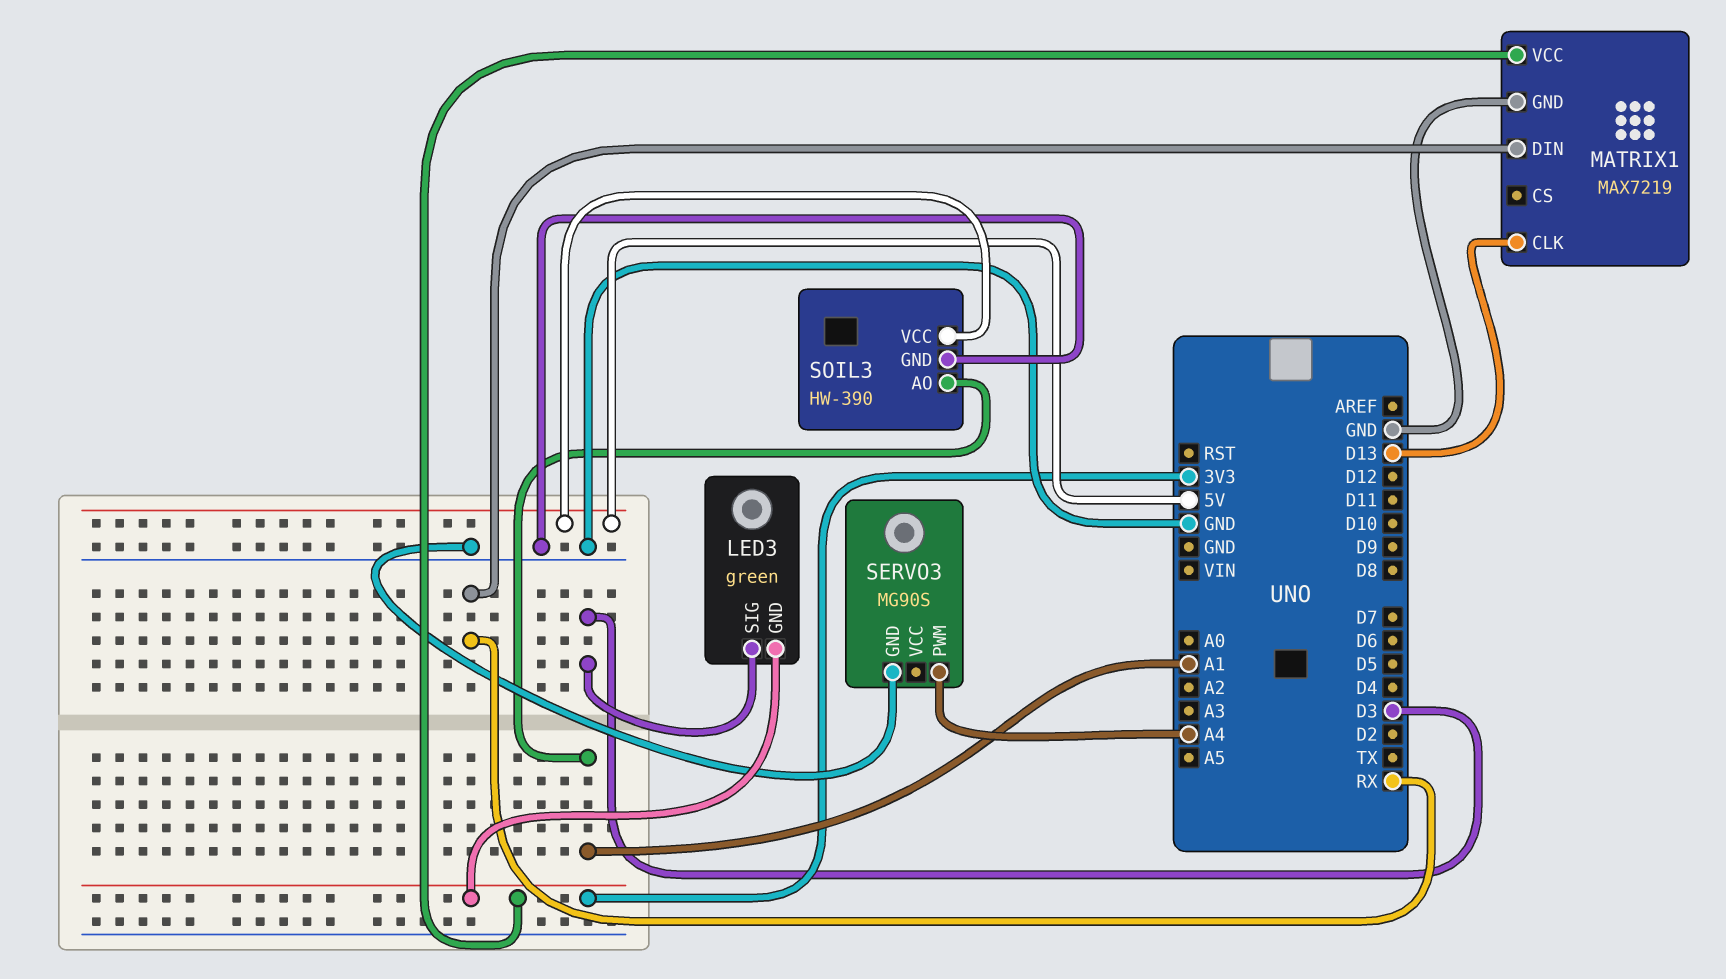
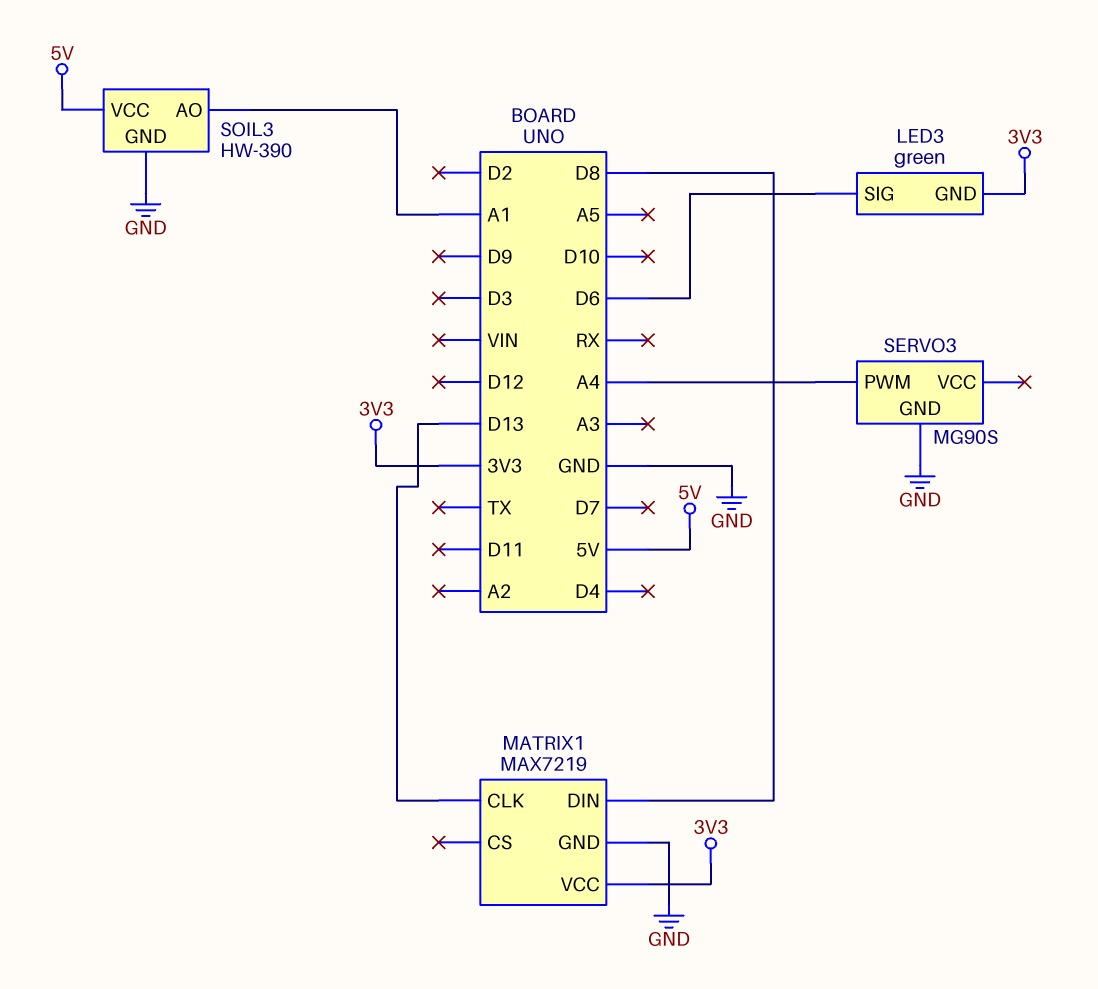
LED3 pin SIG: D3 -> D6
MATRIX1 pin DIN: RX -> D8

